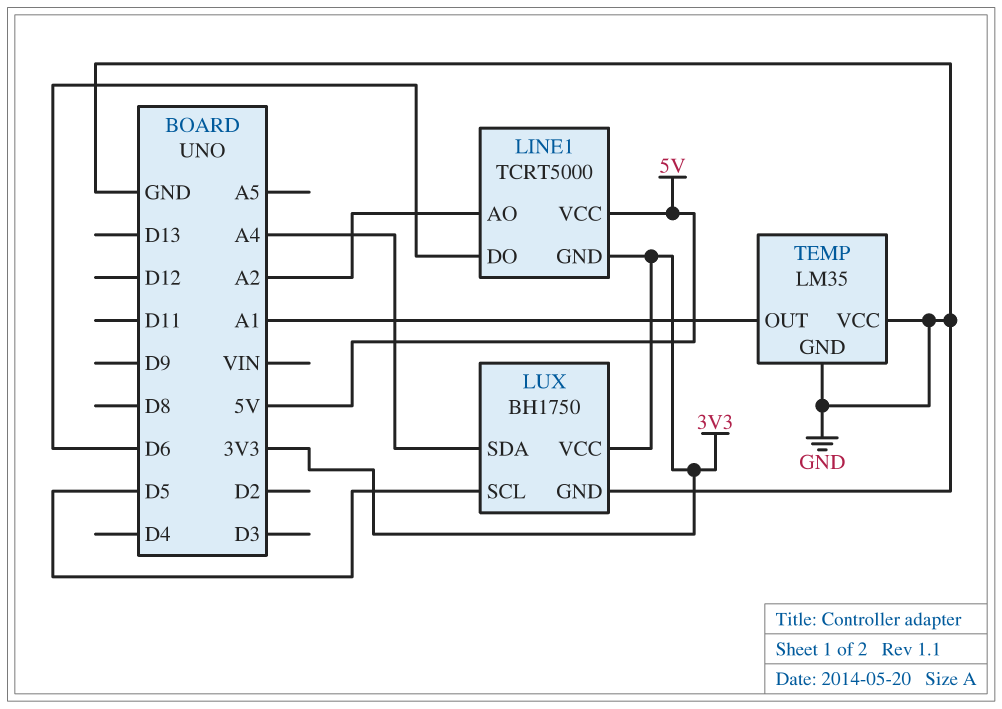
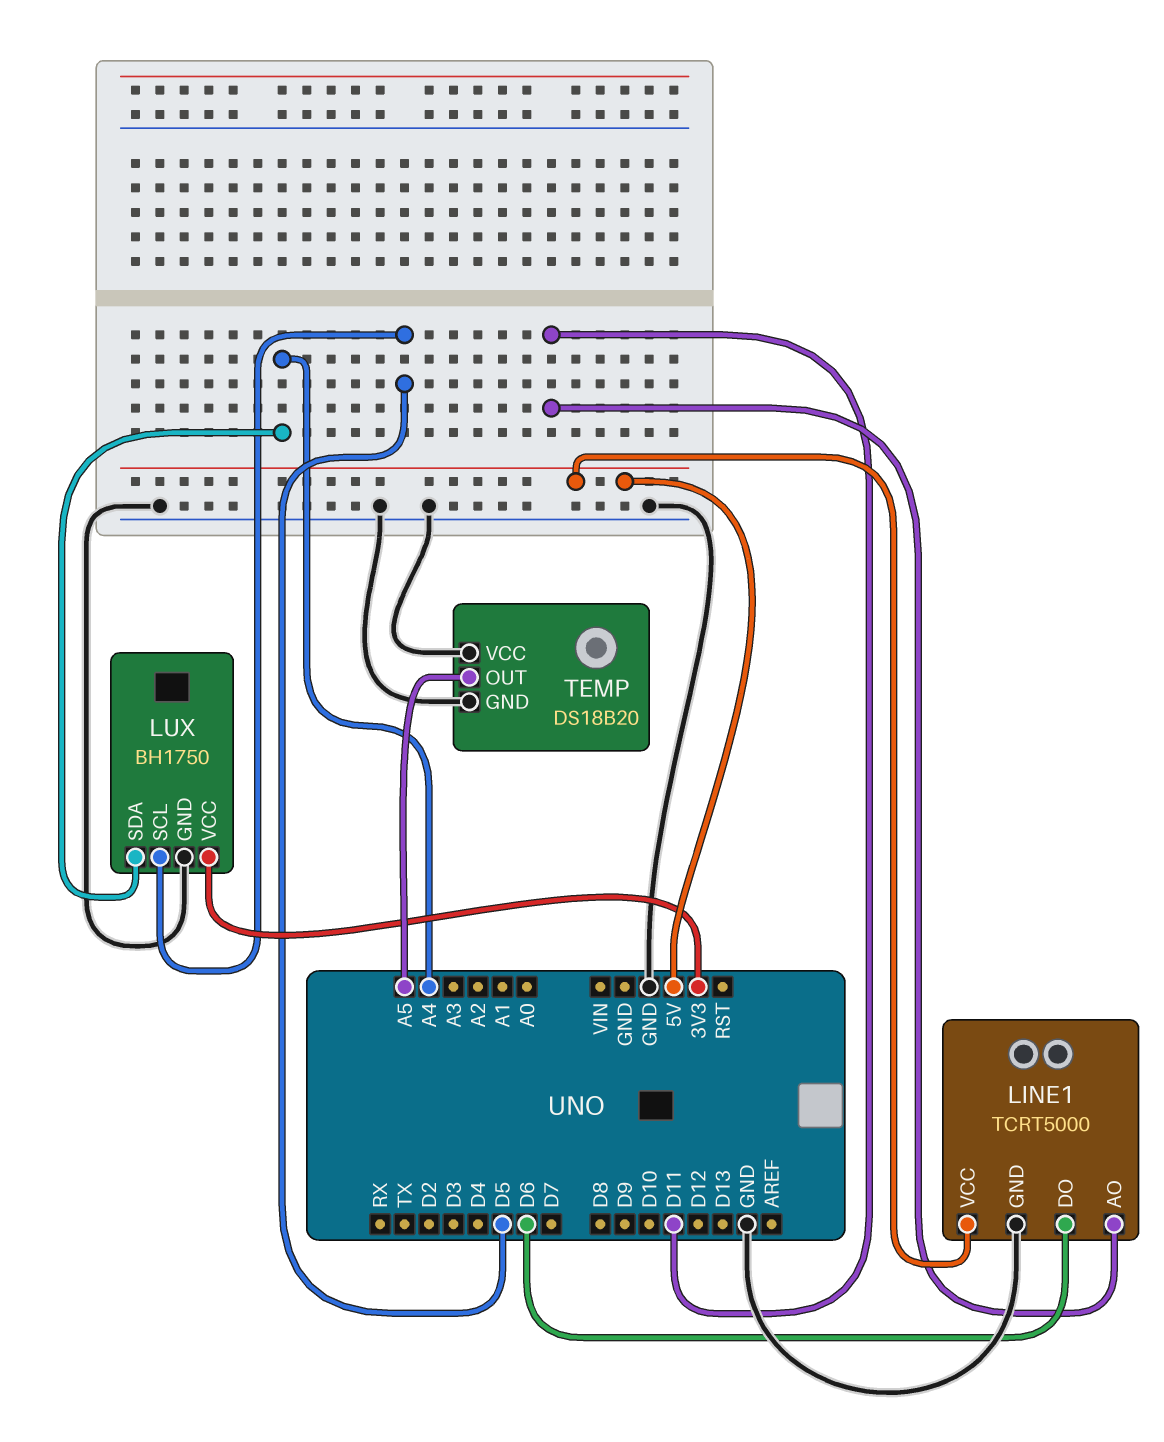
LINE1 pin AO: A2 -> D11
LINE1 pin GND: 3V3 -> GND
TEMP: LM35 -> DS18B20
TEMP pin OUT: A1 -> A5

